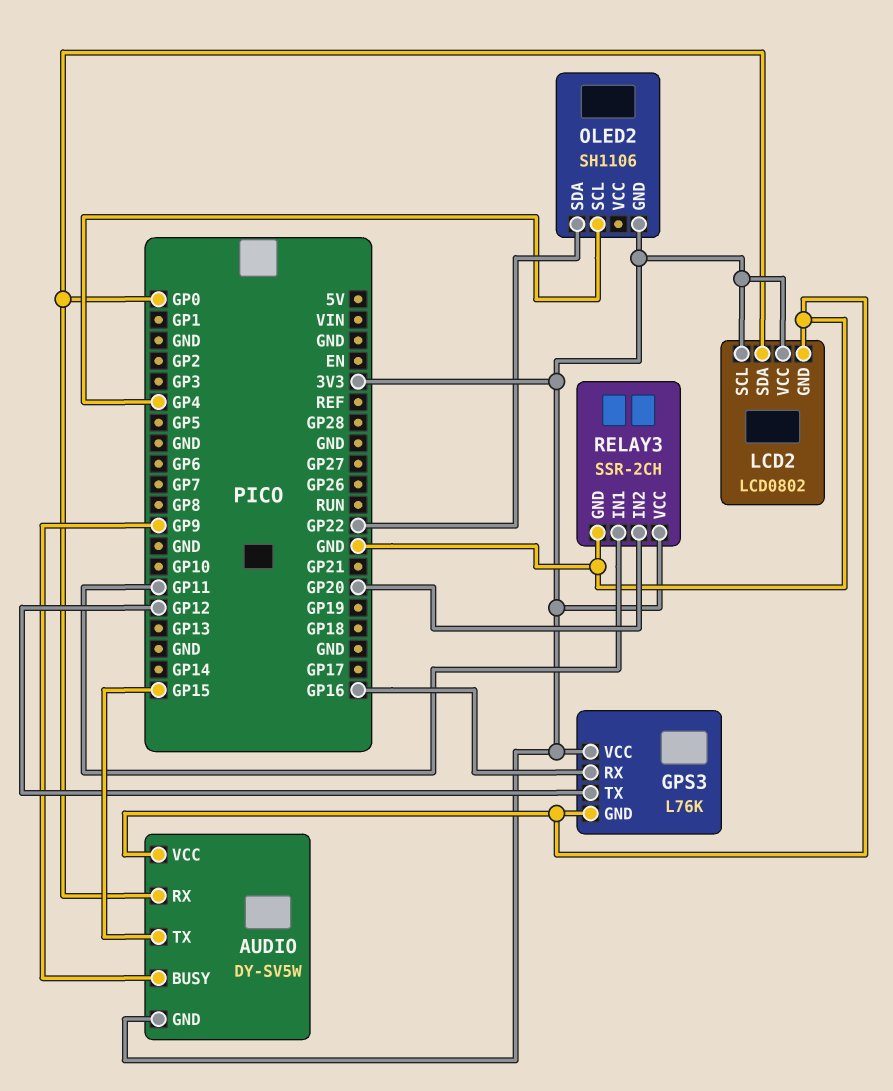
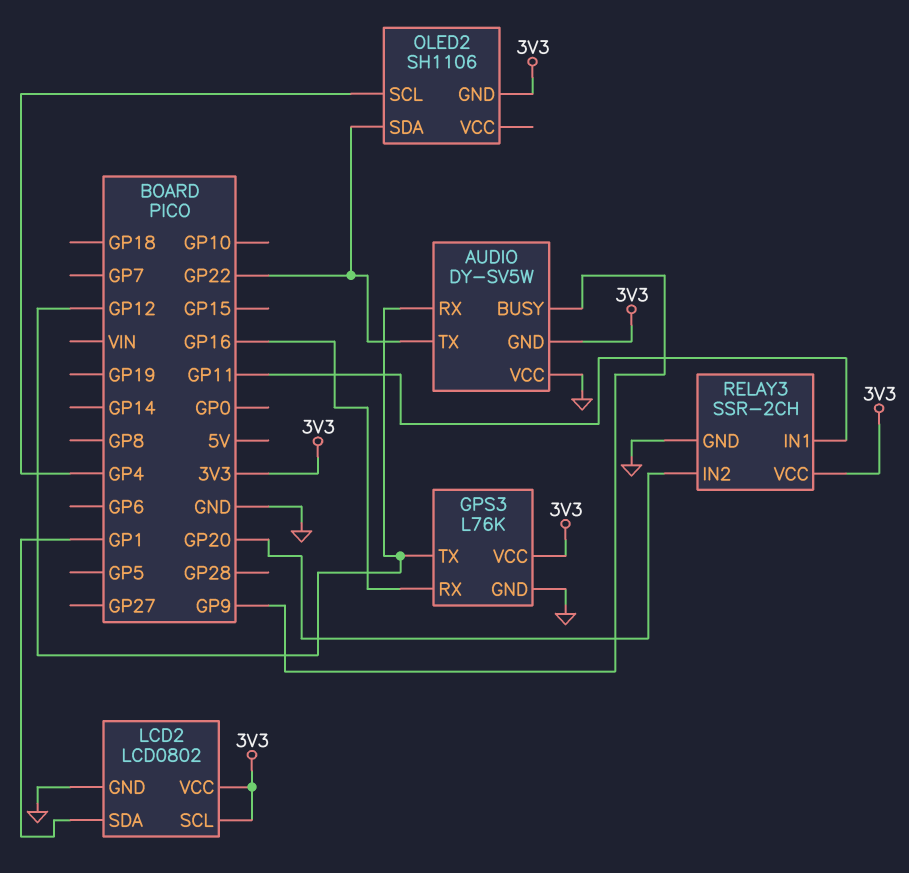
AUDIO pin RX: GP0 -> GP12
AUDIO pin TX: GP15 -> GP22
LCD2 pin SDA: GP0 -> GP1

